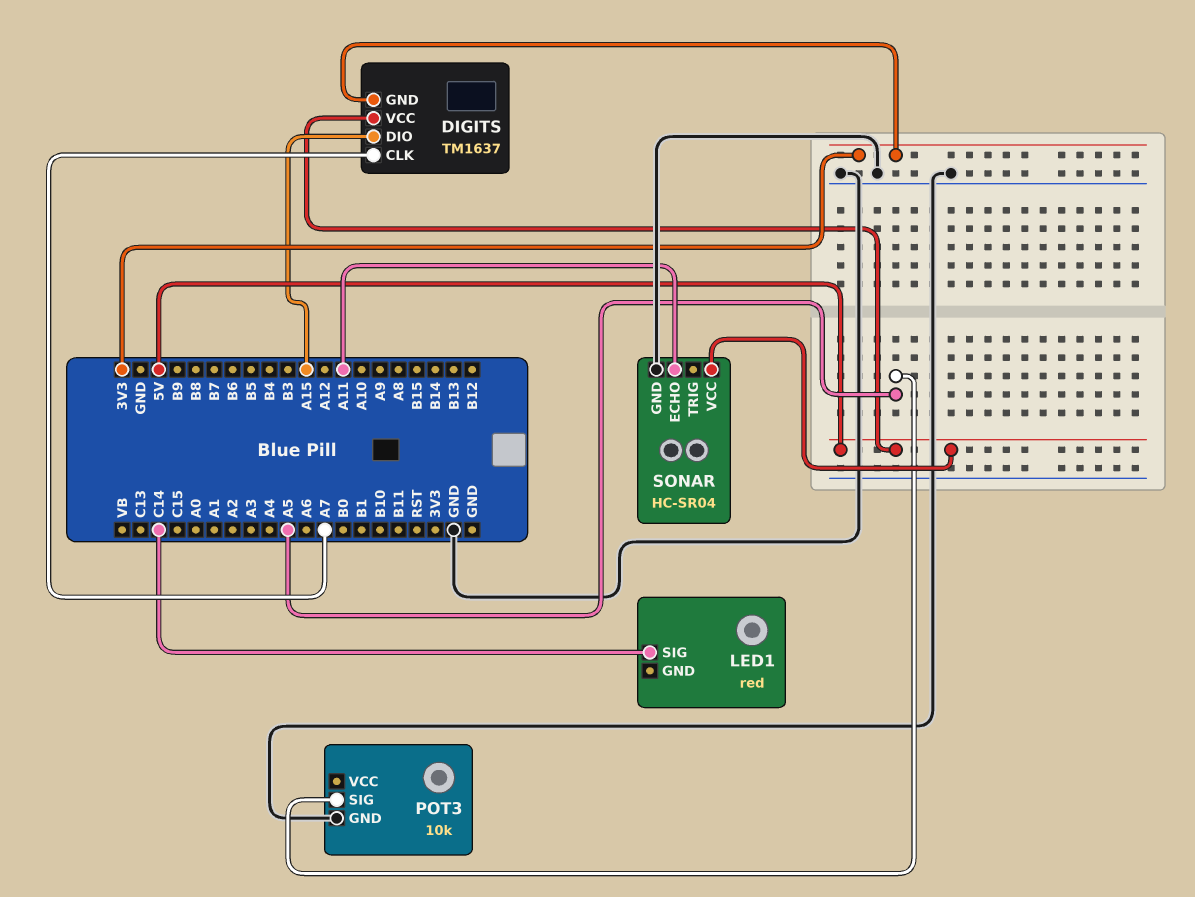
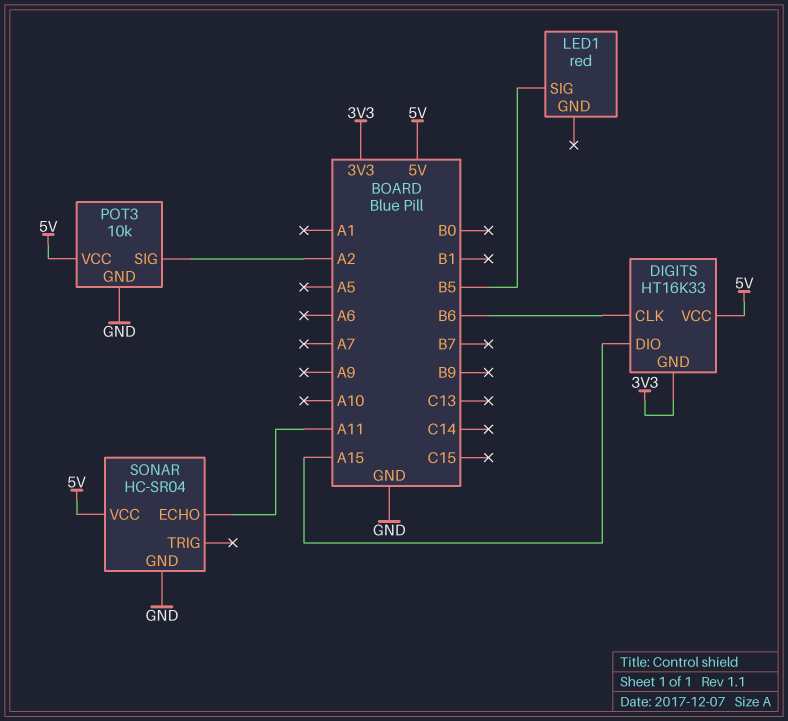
DIGITS: TM1637 -> HT16K33
DIGITS pin CLK: A7 -> B6
LED1 pin SIG: C14 -> B5
POT3 pin SIG: A5 -> A2
POT3 pin VCC: none -> 5V

